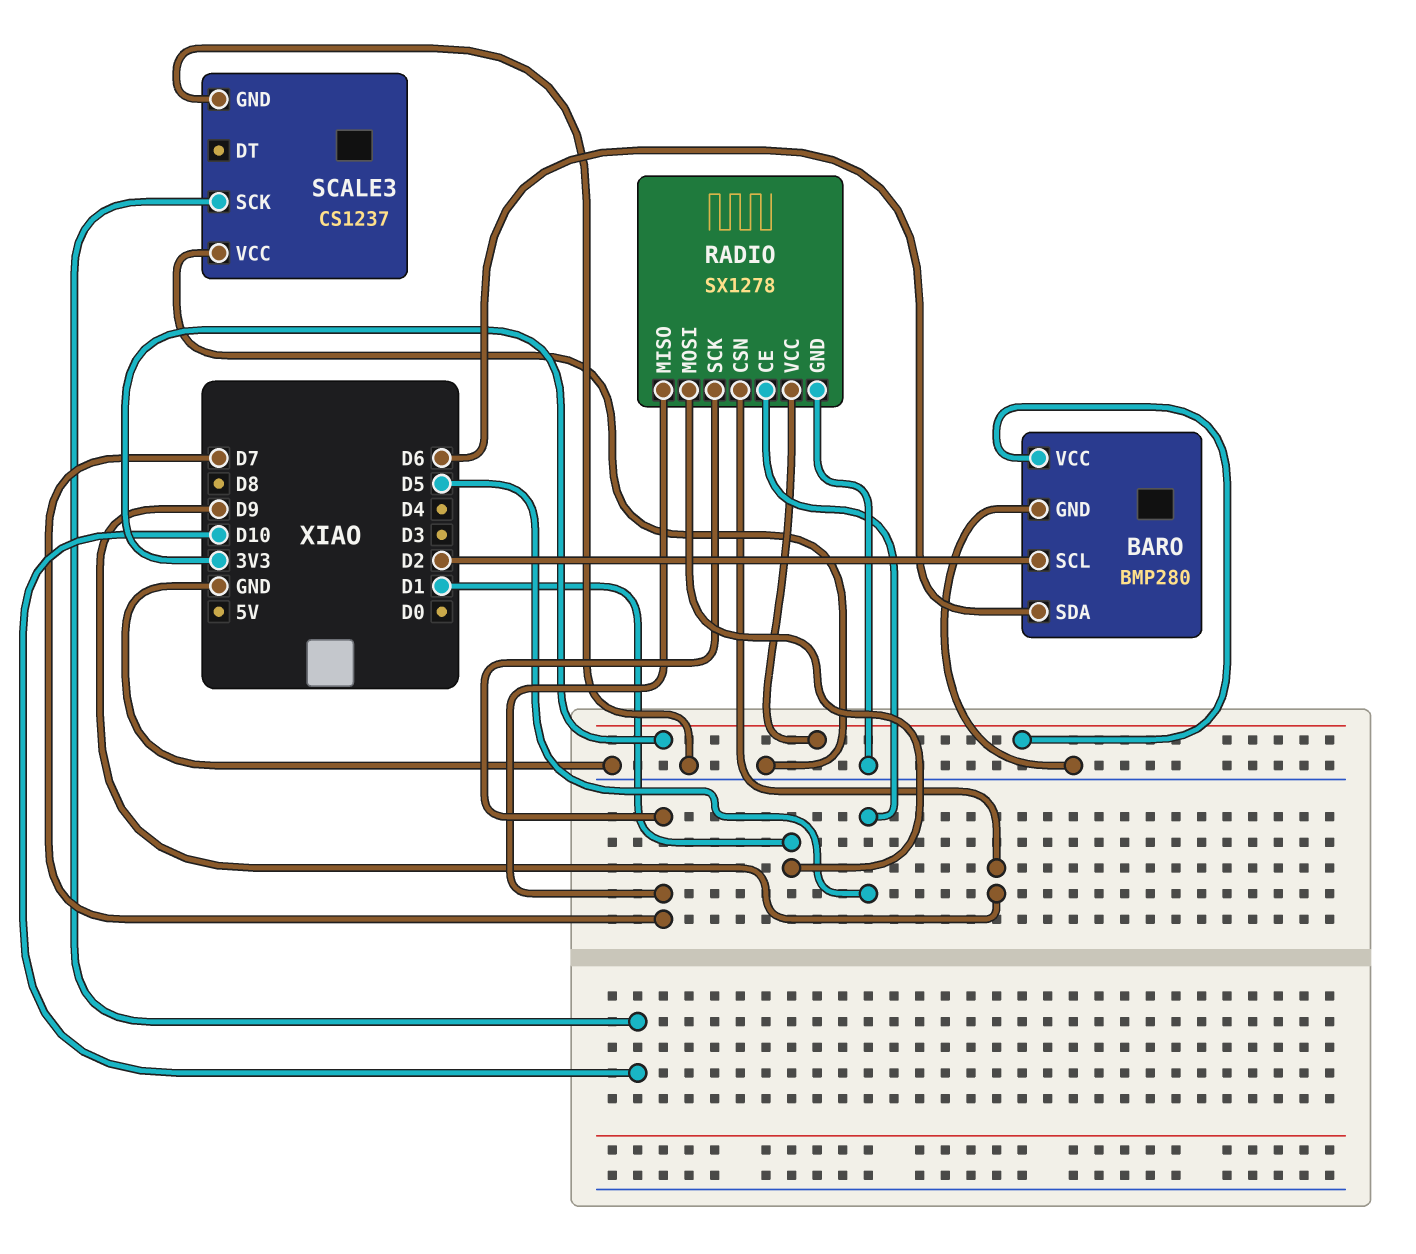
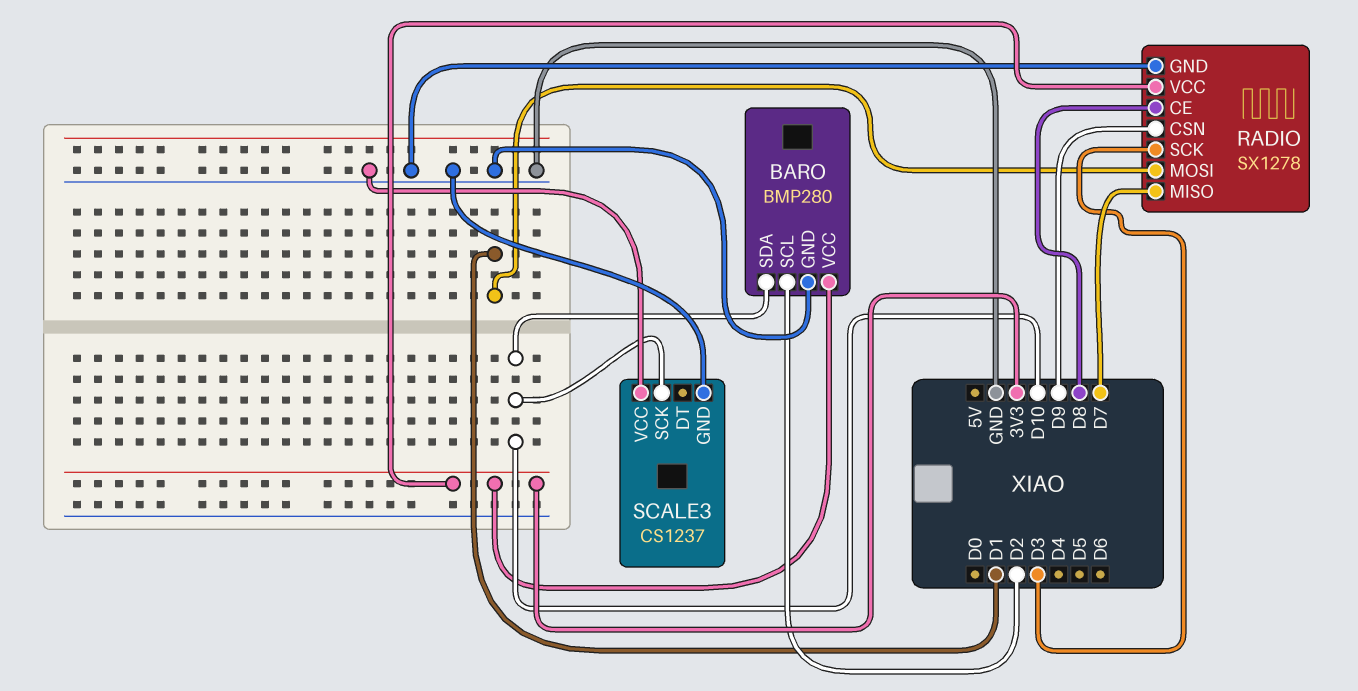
BARO pin SDA: D6 -> D10
RADIO pin CE: D5 -> D8
RADIO pin SCK: D7 -> D3

